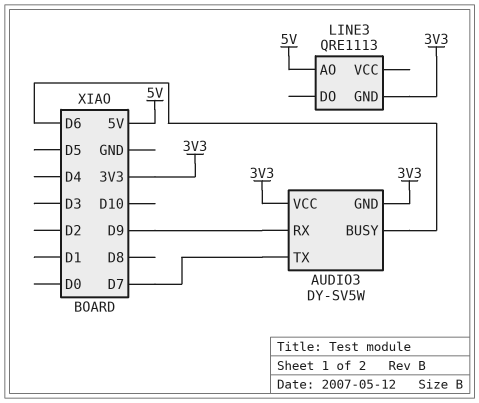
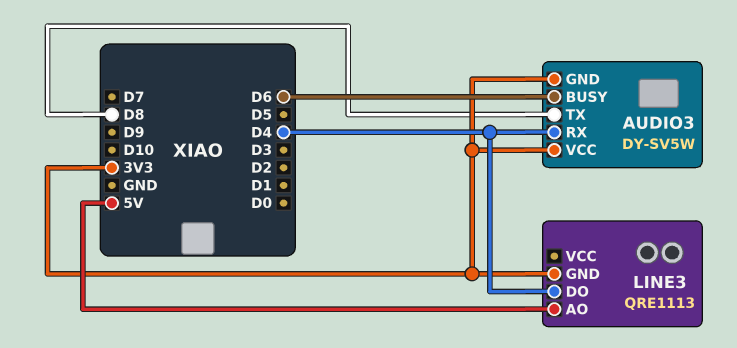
AUDIO3 pin RX: D9 -> D4
AUDIO3 pin TX: D7 -> D8
LINE3 pin DO: none -> D4

